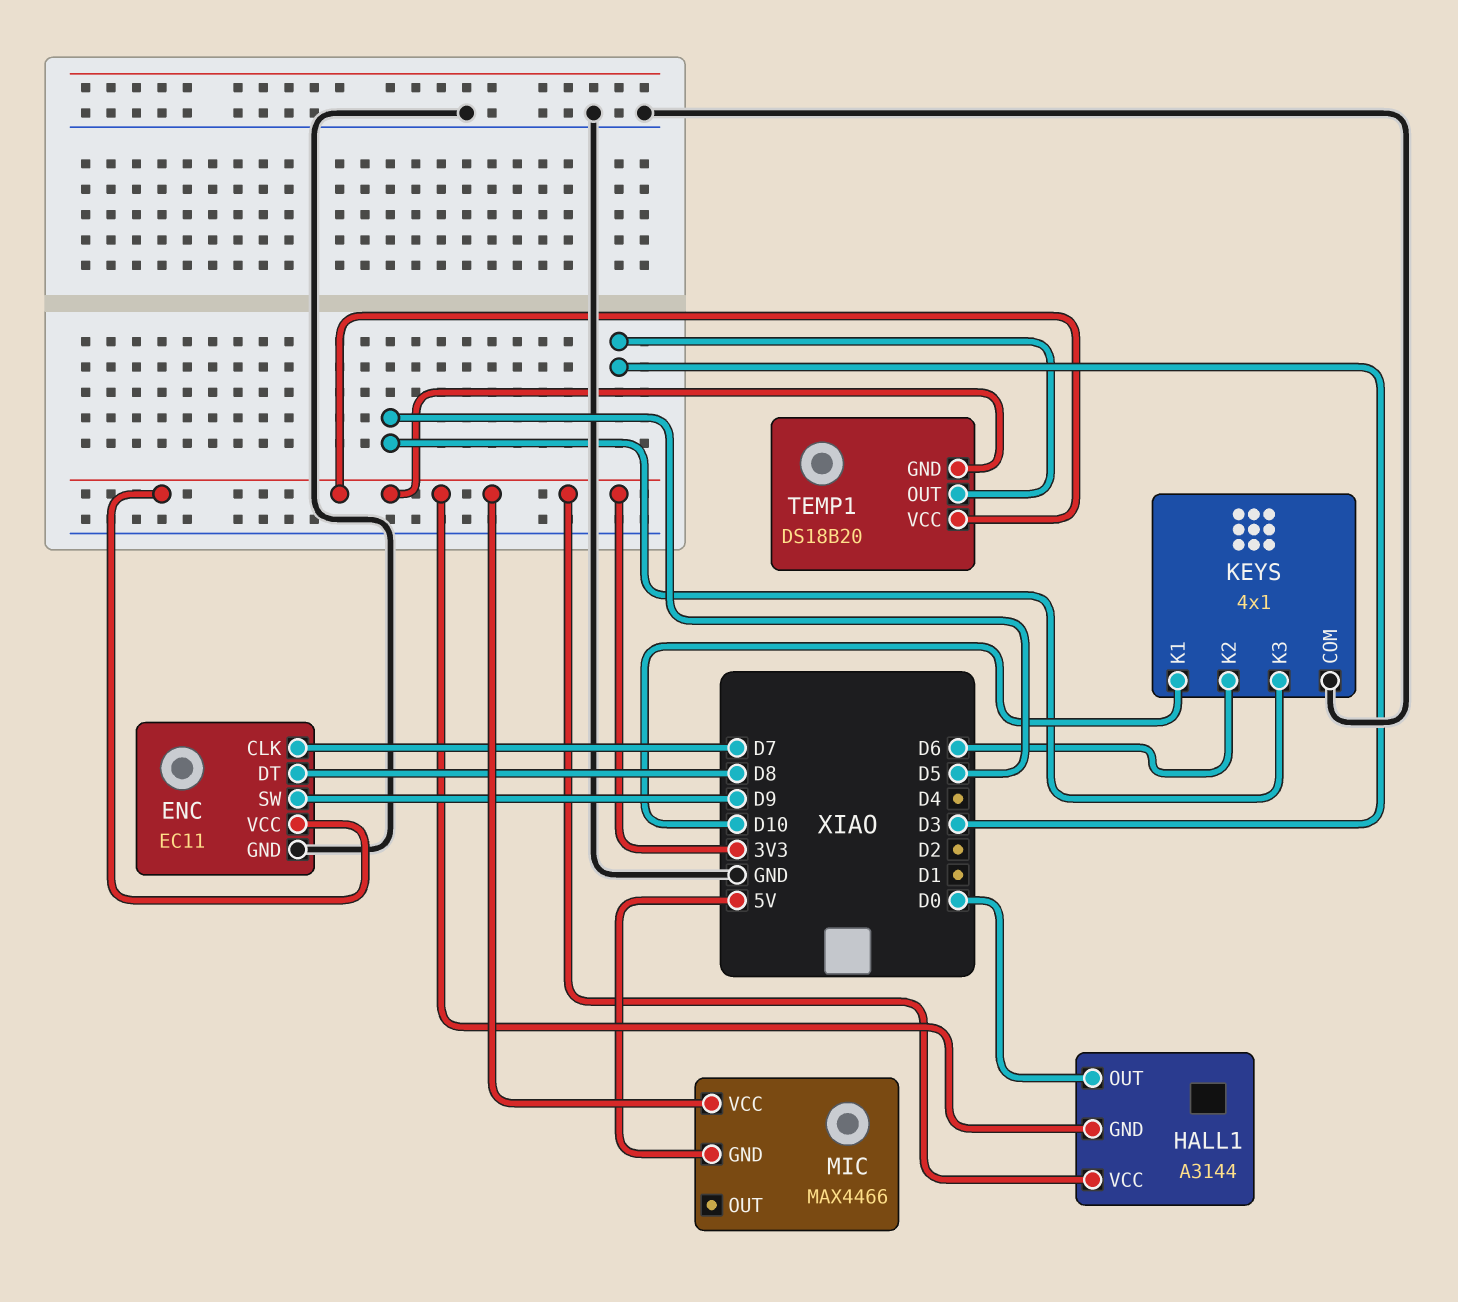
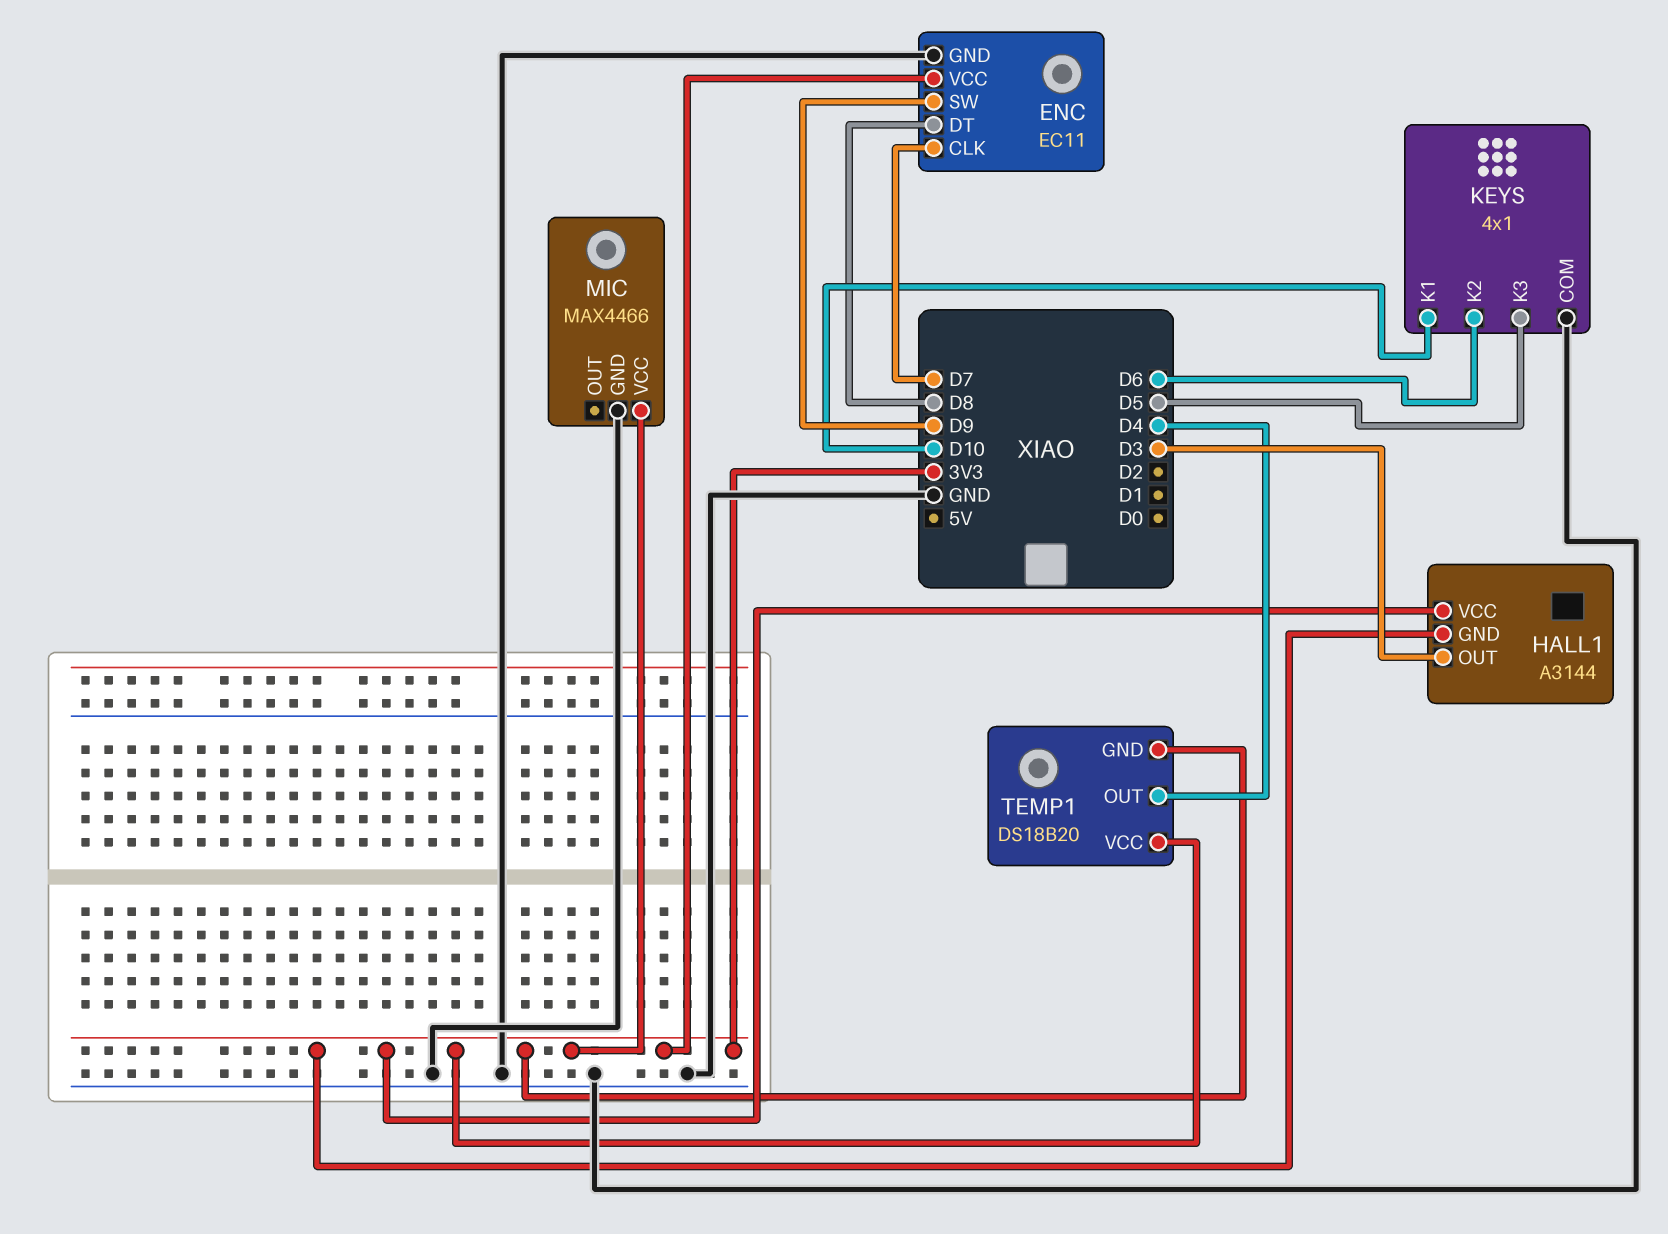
HALL1 pin OUT: D0 -> D3
MIC pin GND: 5V -> GND
TEMP1 pin OUT: D3 -> D4

